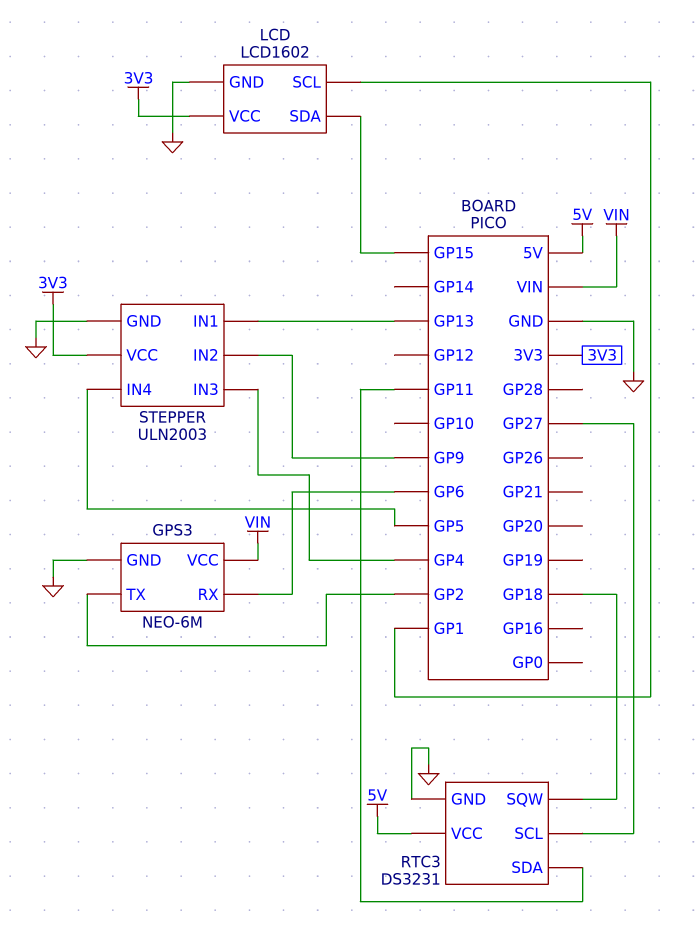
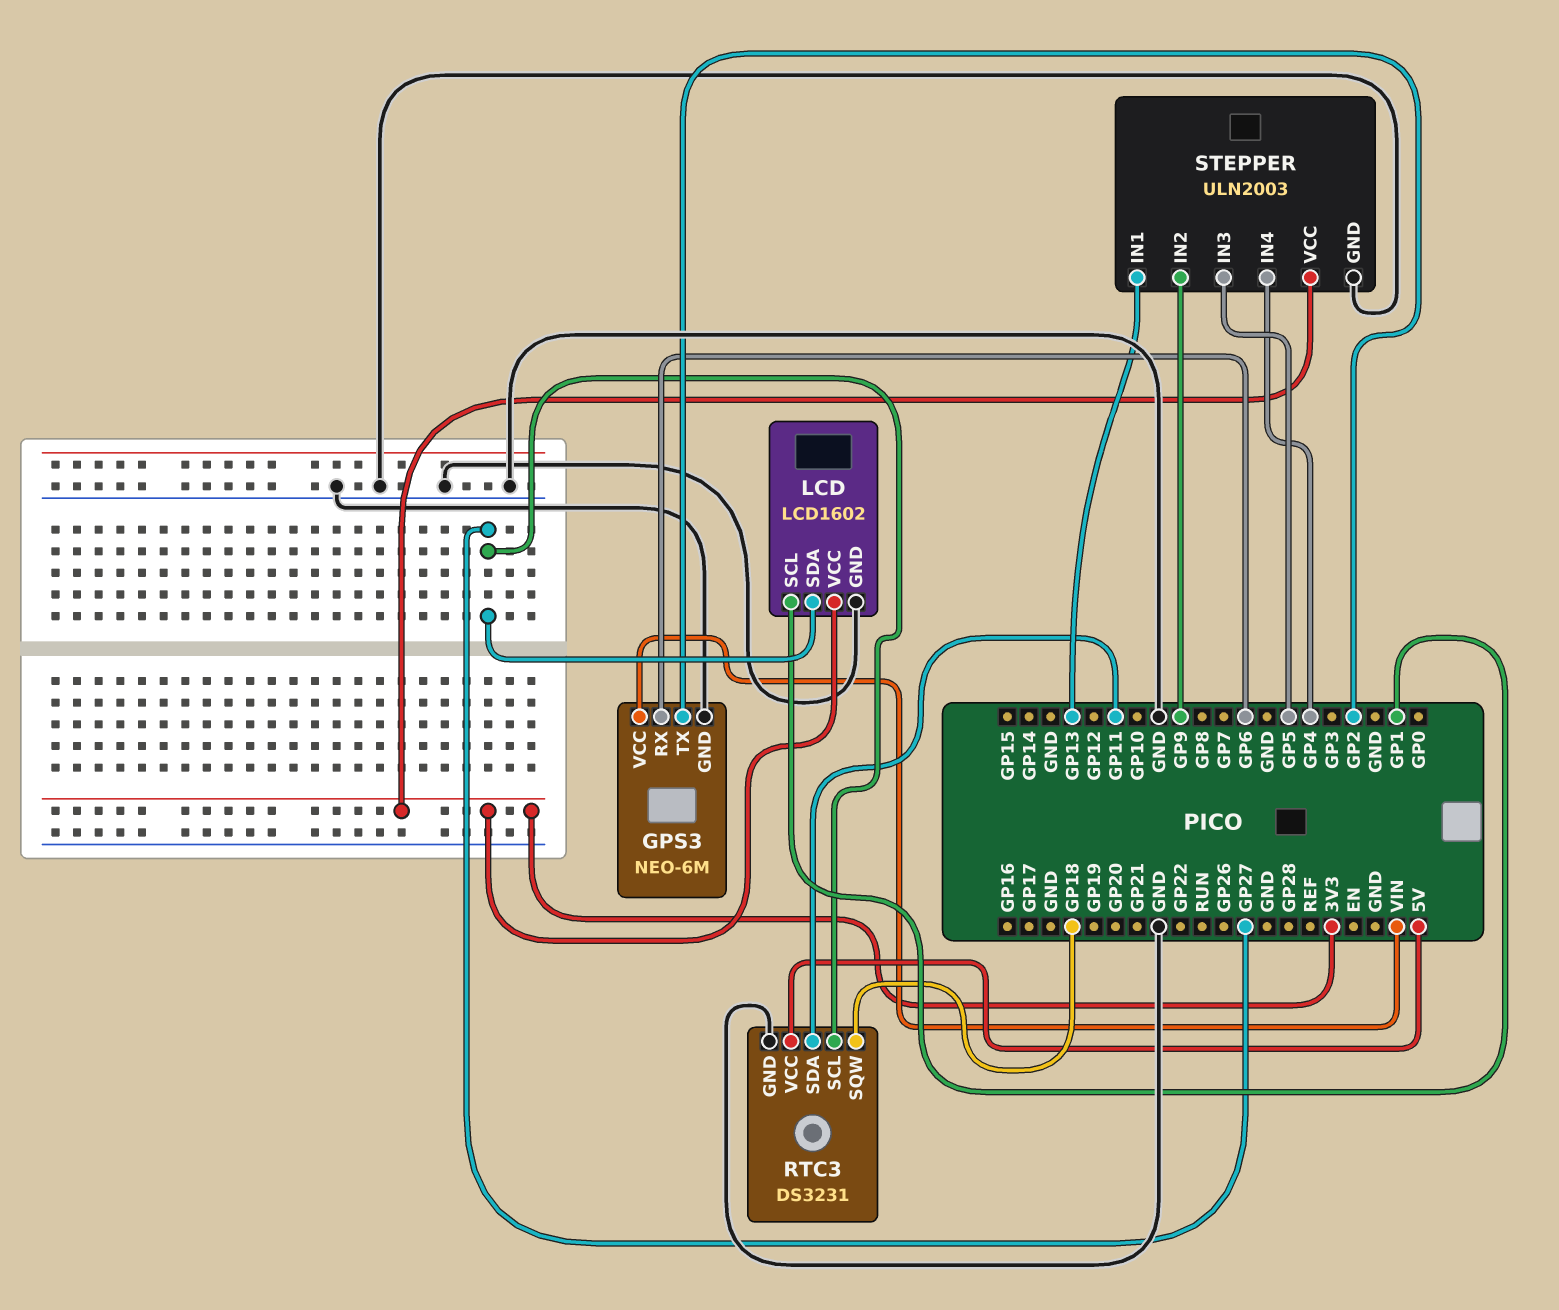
LCD pin SDA: GP15 -> GP27
STEPPER pin IN3: GP4 -> GP5
STEPPER pin IN4: GP5 -> GP4

